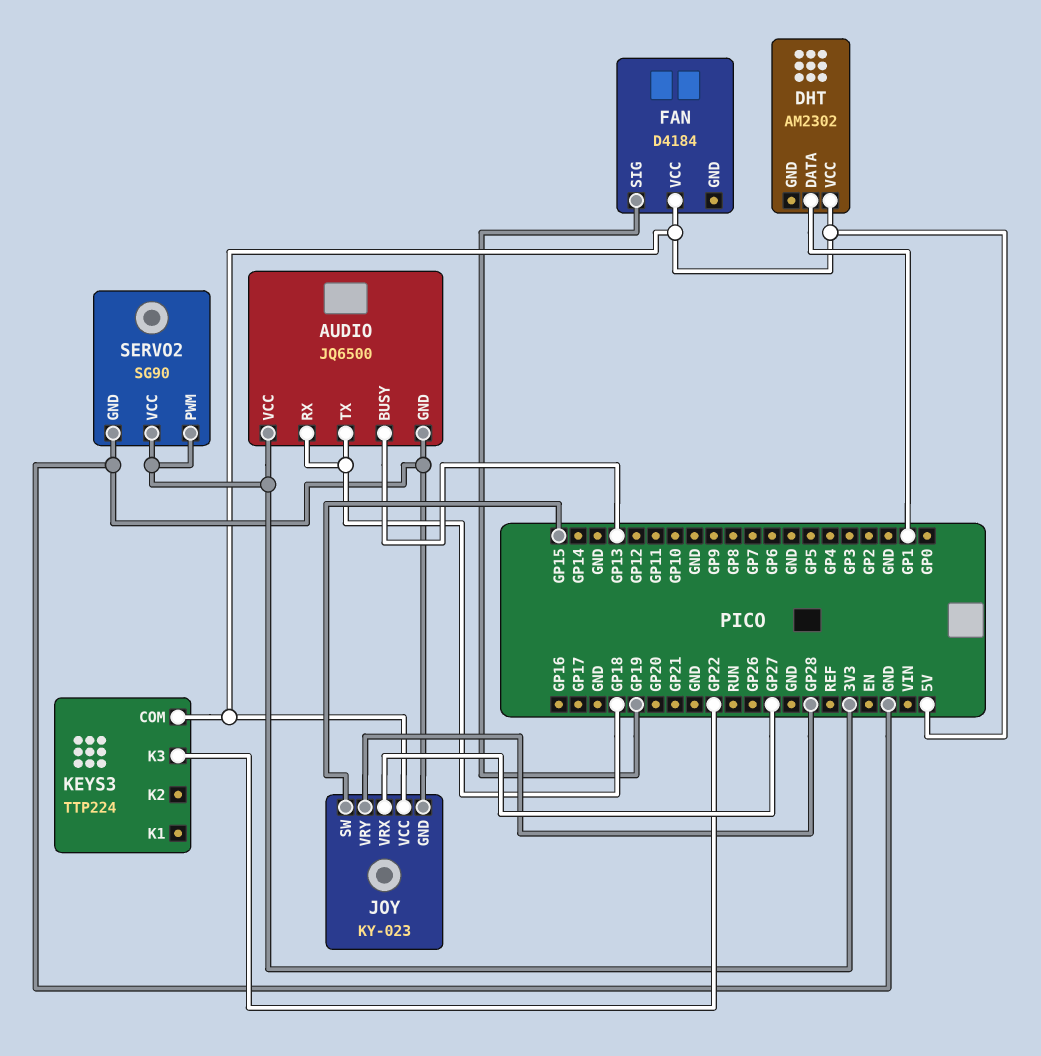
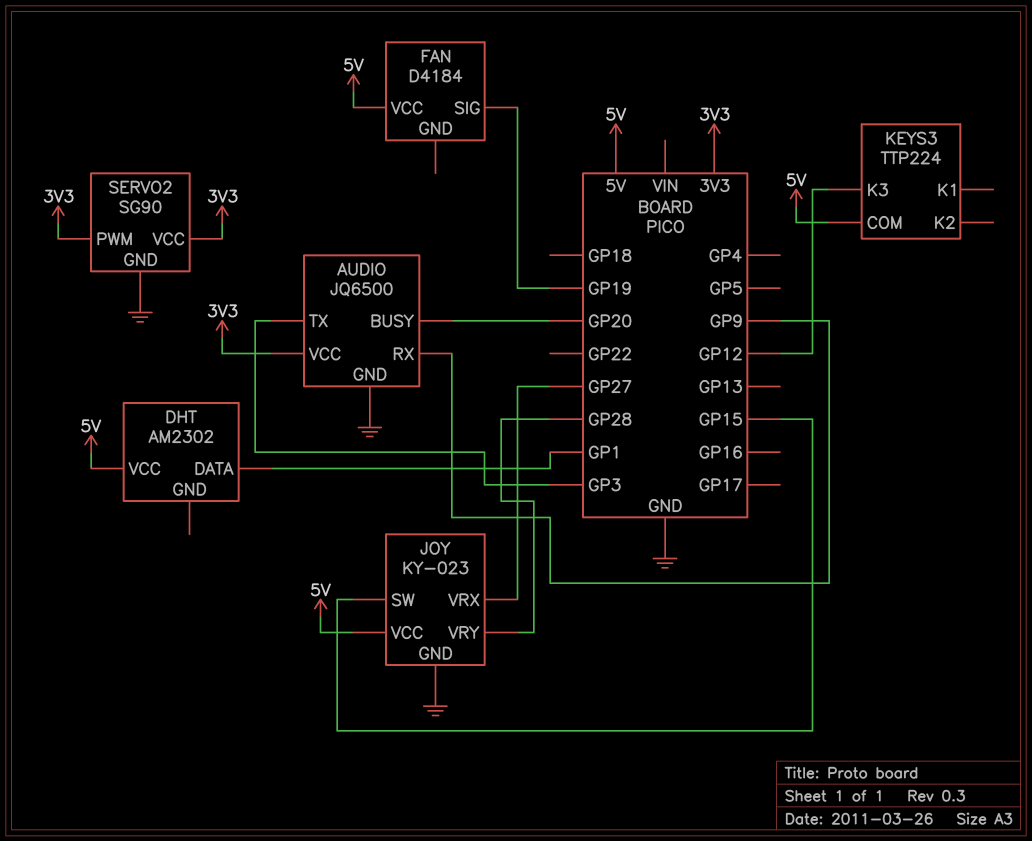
AUDIO pin BUSY: GP13 -> GP20
AUDIO pin RX: GP18 -> GP9
AUDIO pin TX: GP18 -> GP3
KEYS3 pin K3: GP22 -> GP12

